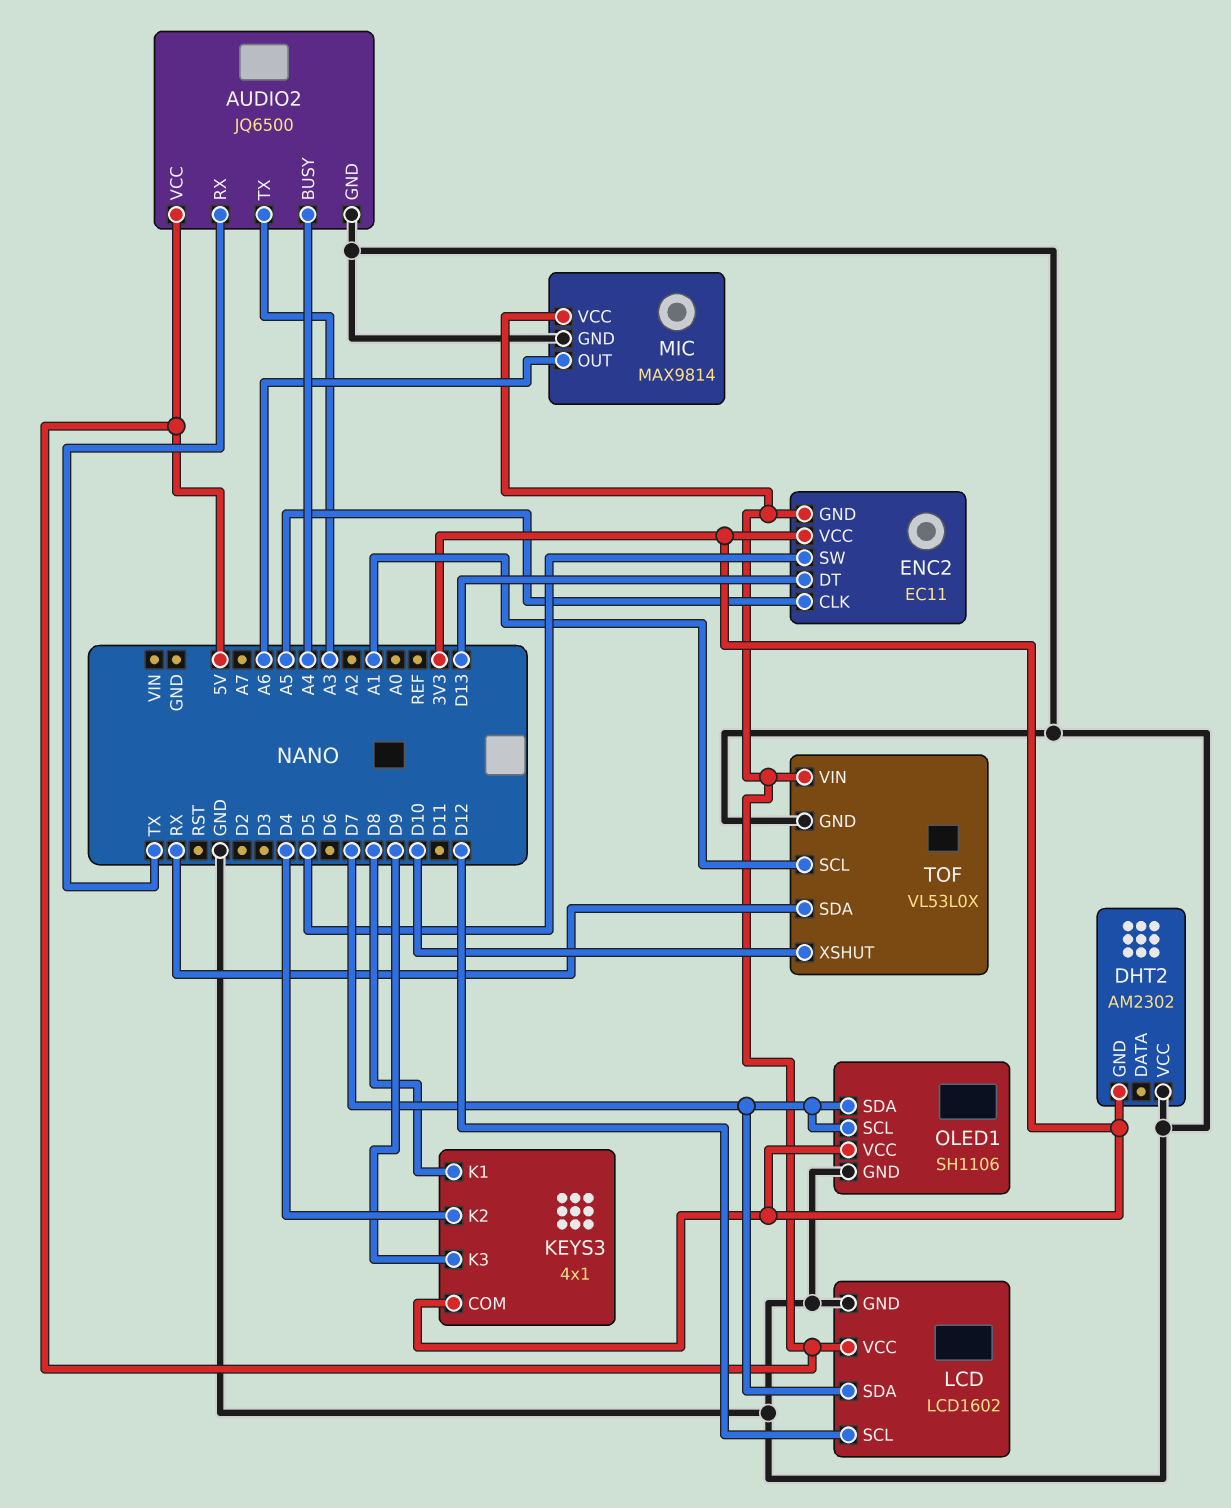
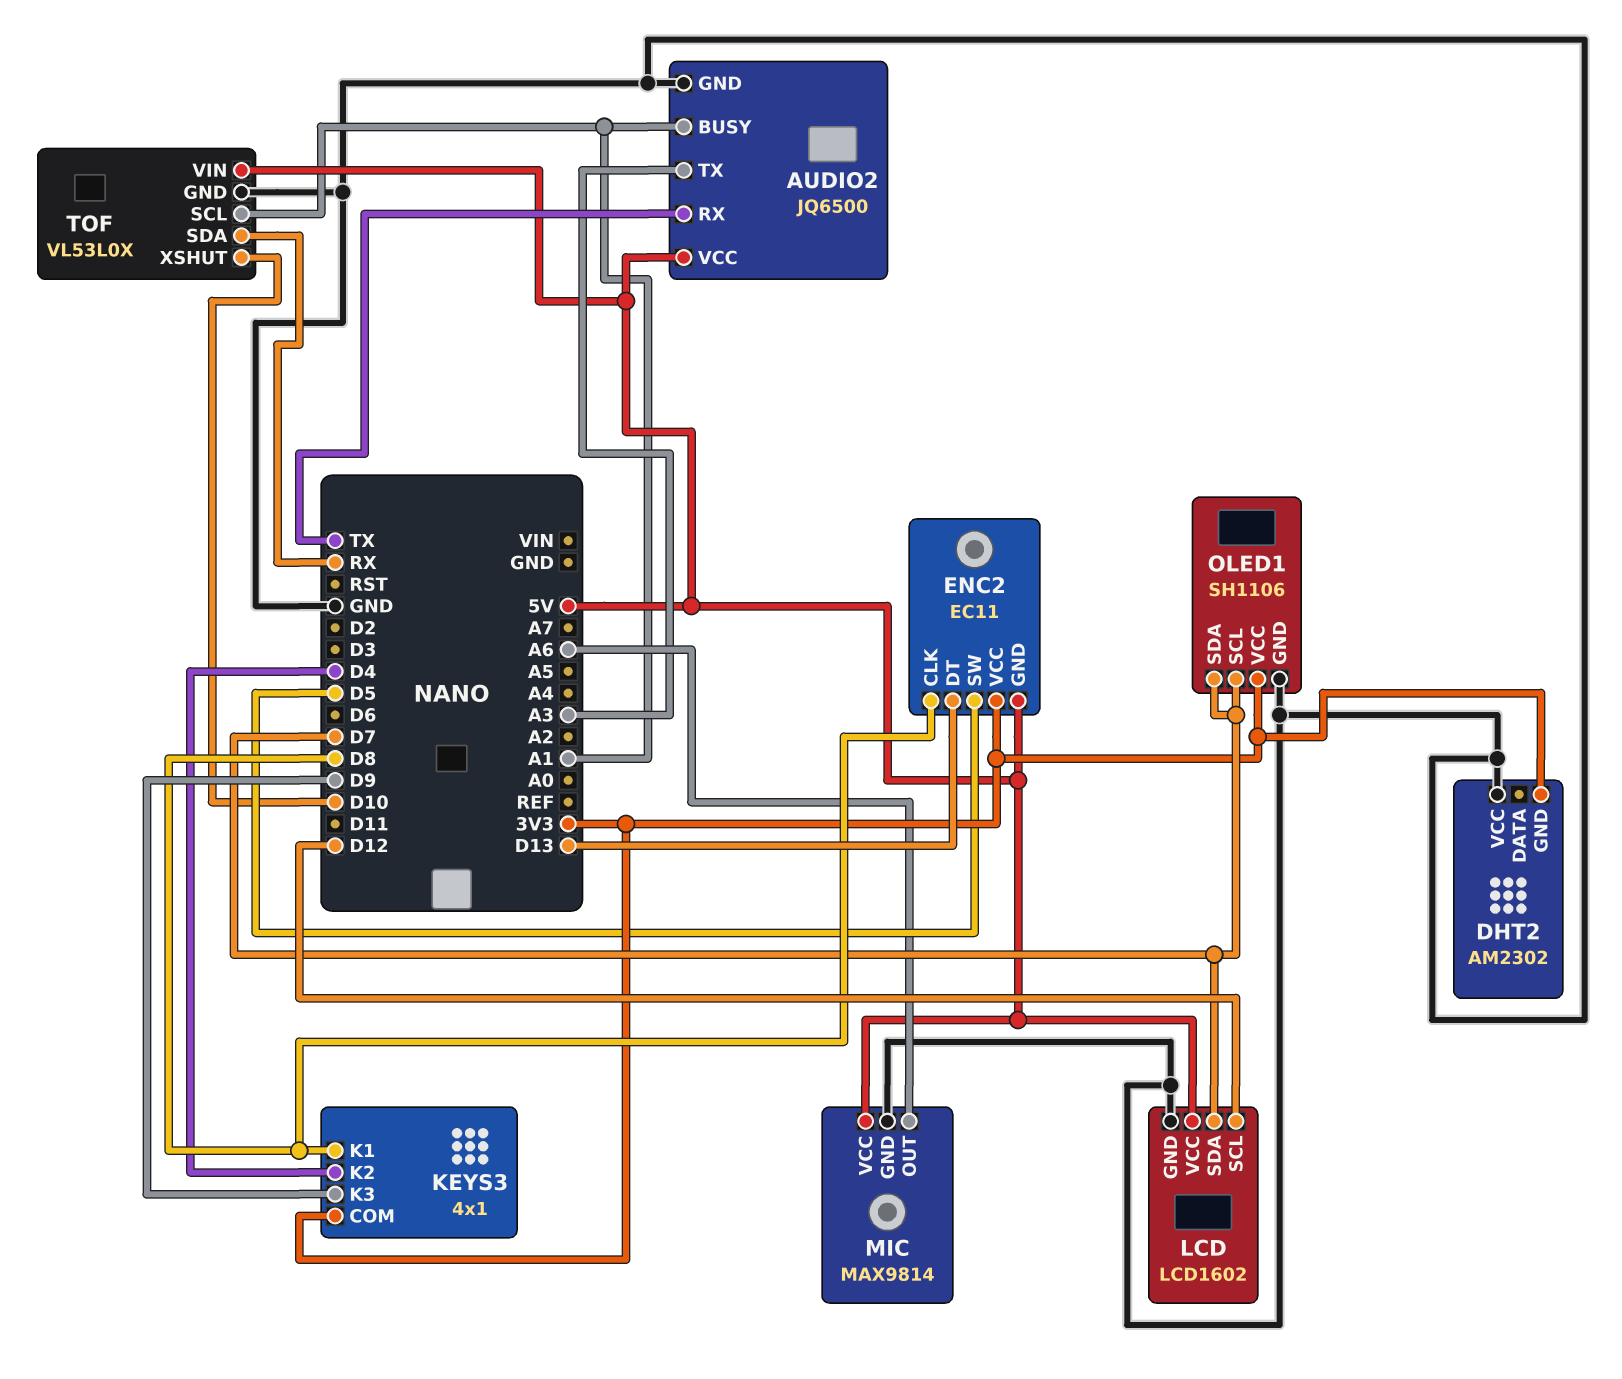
AUDIO2 pin BUSY: A4 -> A1
ENC2 pin CLK: A5 -> D8

